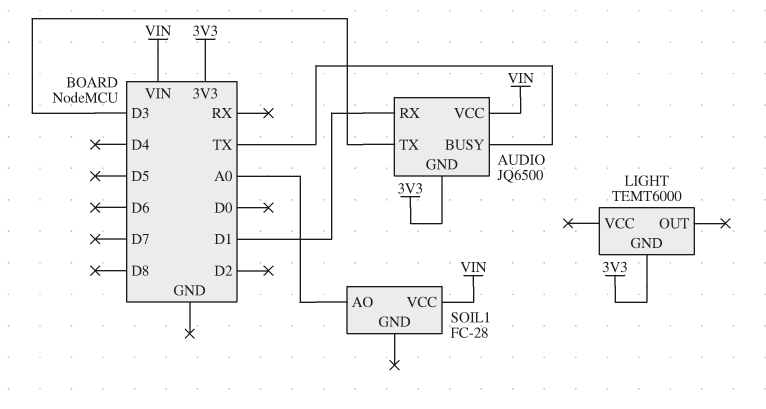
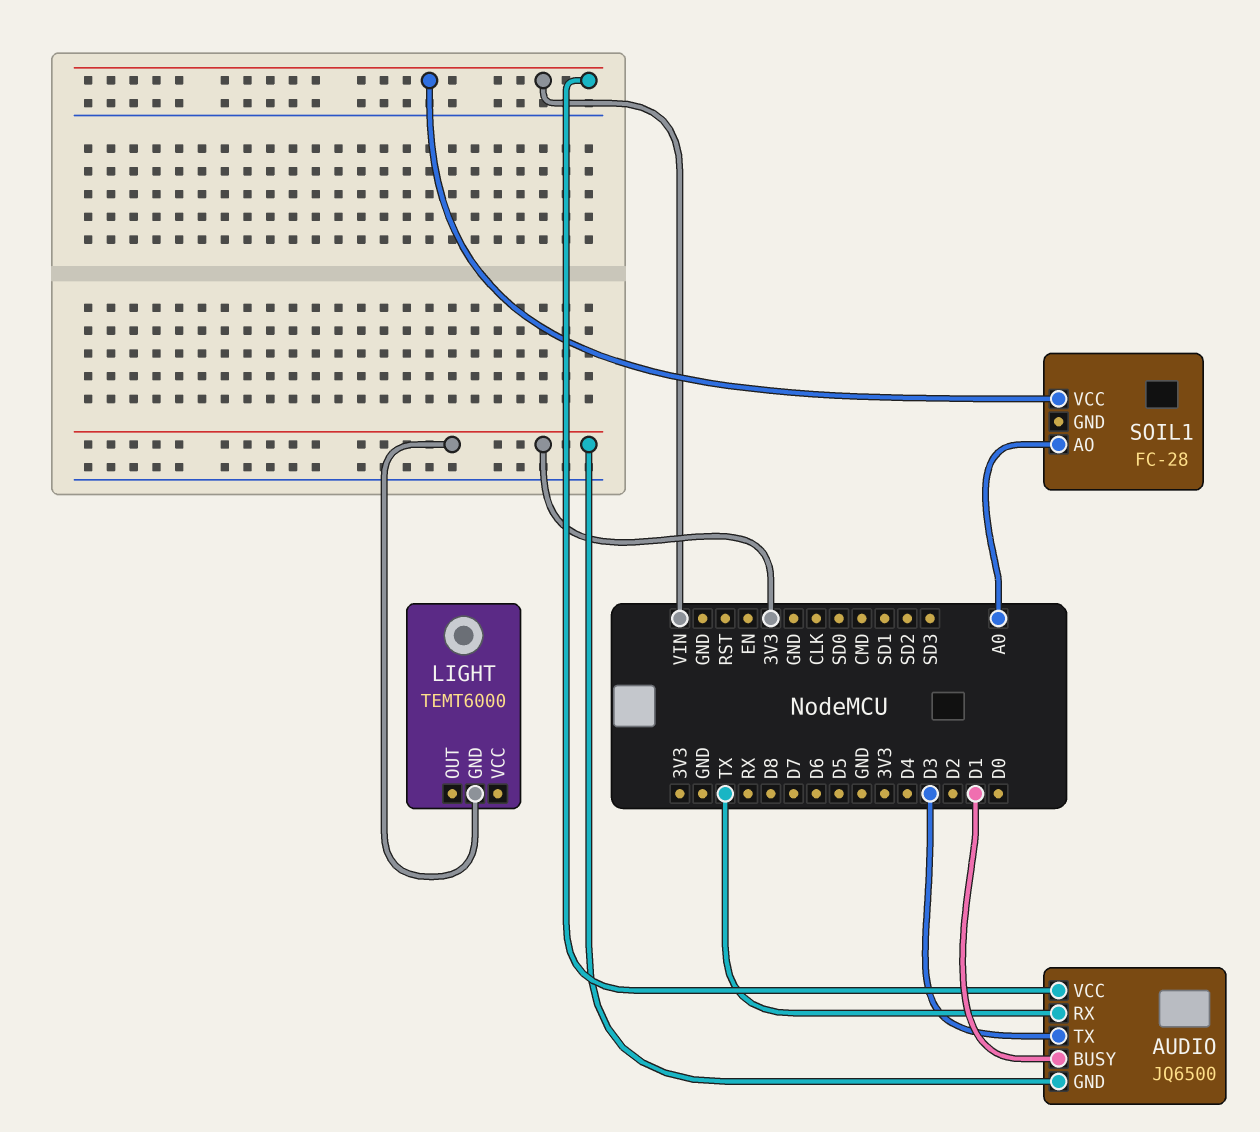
AUDIO pin BUSY: TX -> D1
AUDIO pin RX: D1 -> TX

